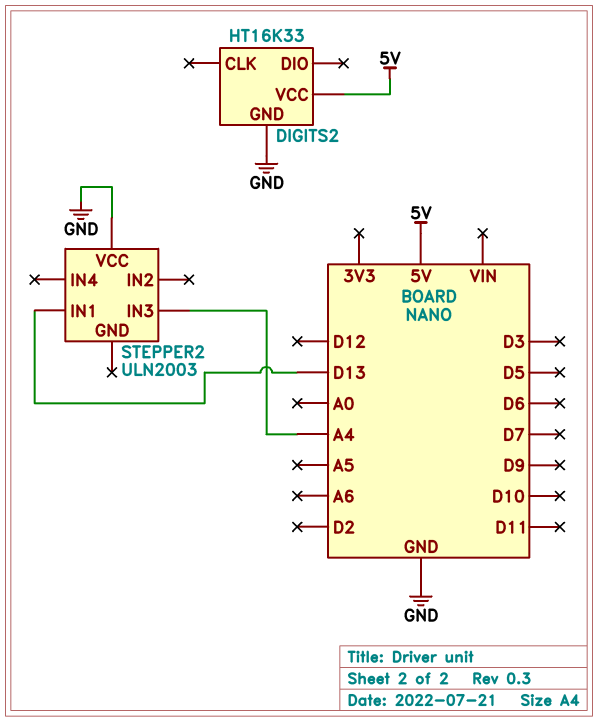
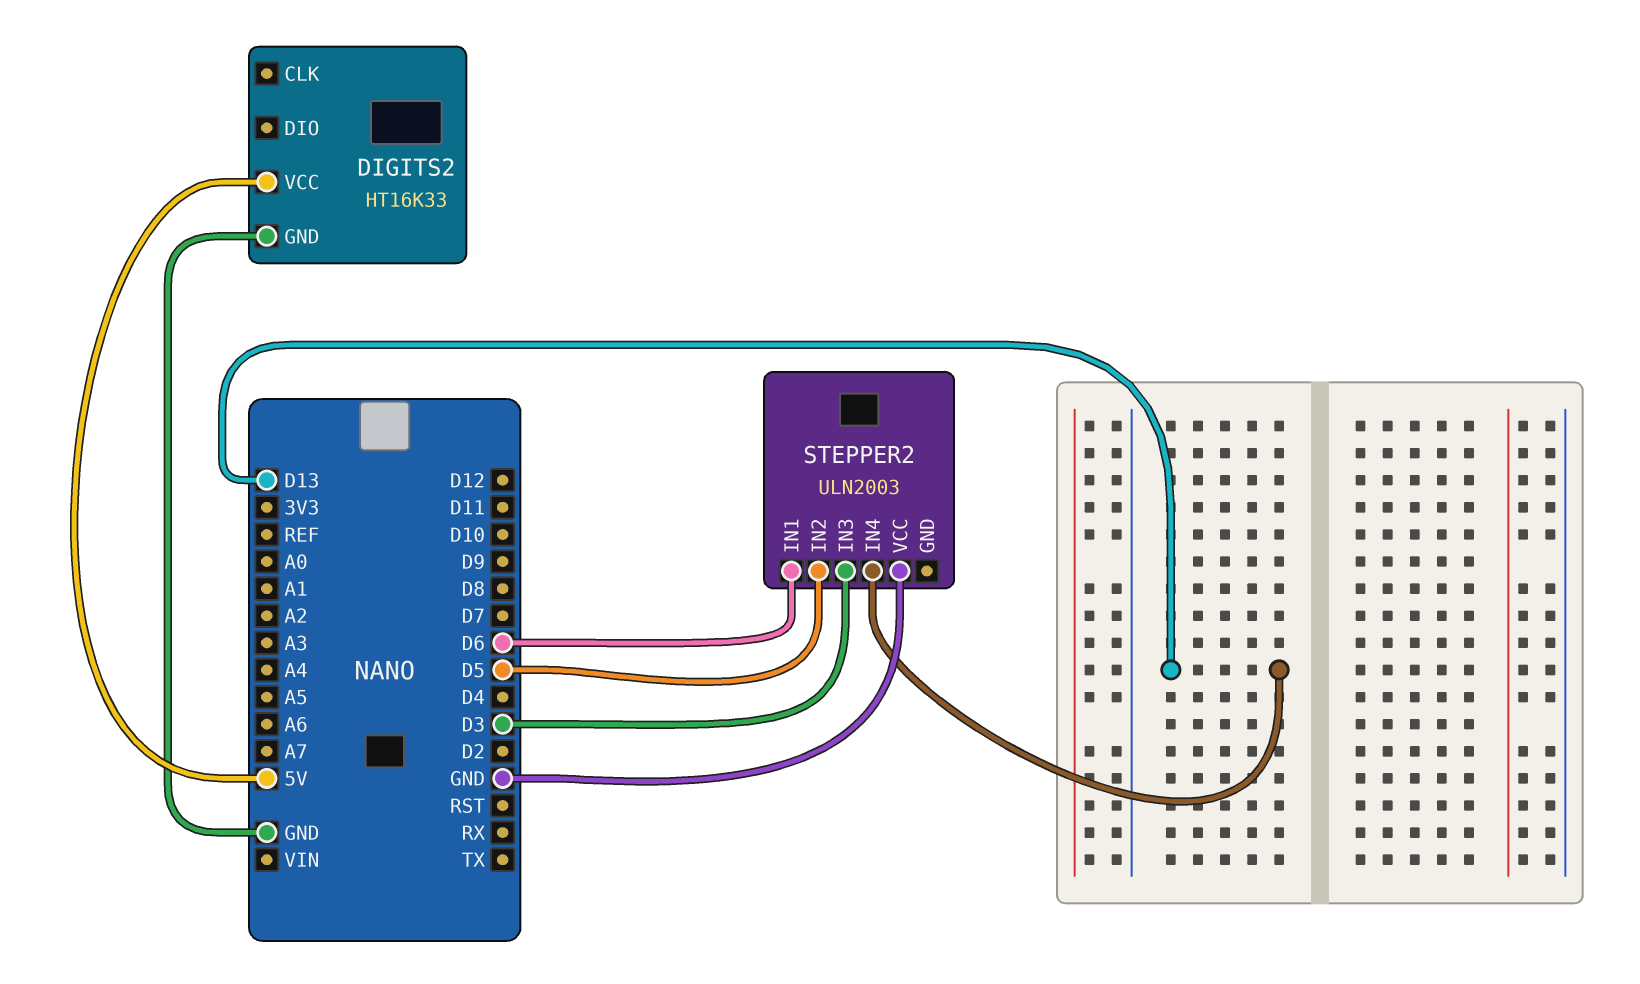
STEPPER2 pin IN1: D13 -> D6
STEPPER2 pin IN2: none -> D5
STEPPER2 pin IN3: A4 -> D3
STEPPER2 pin IN4: none -> D13

